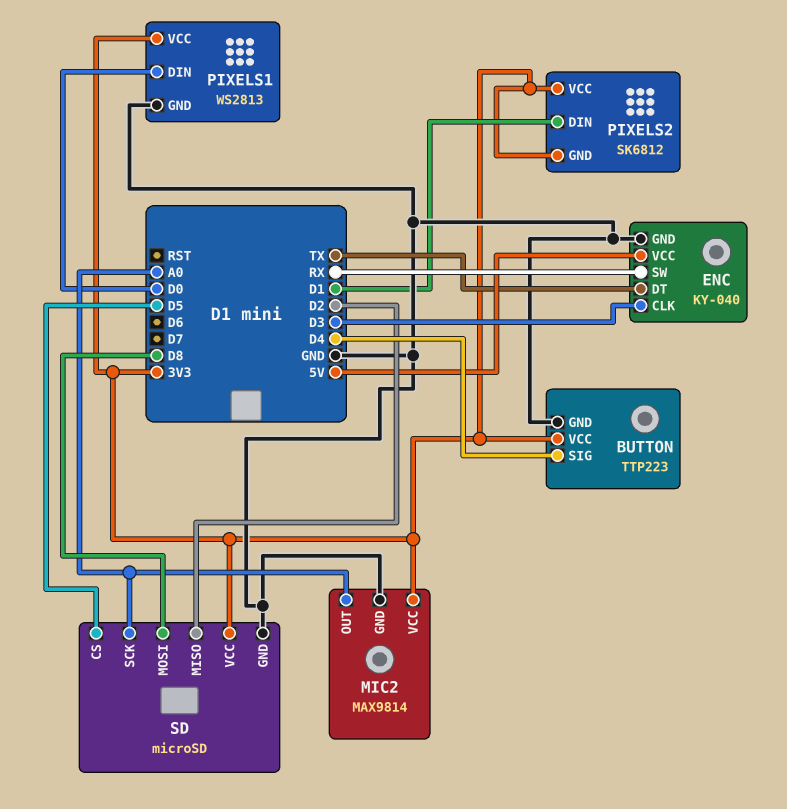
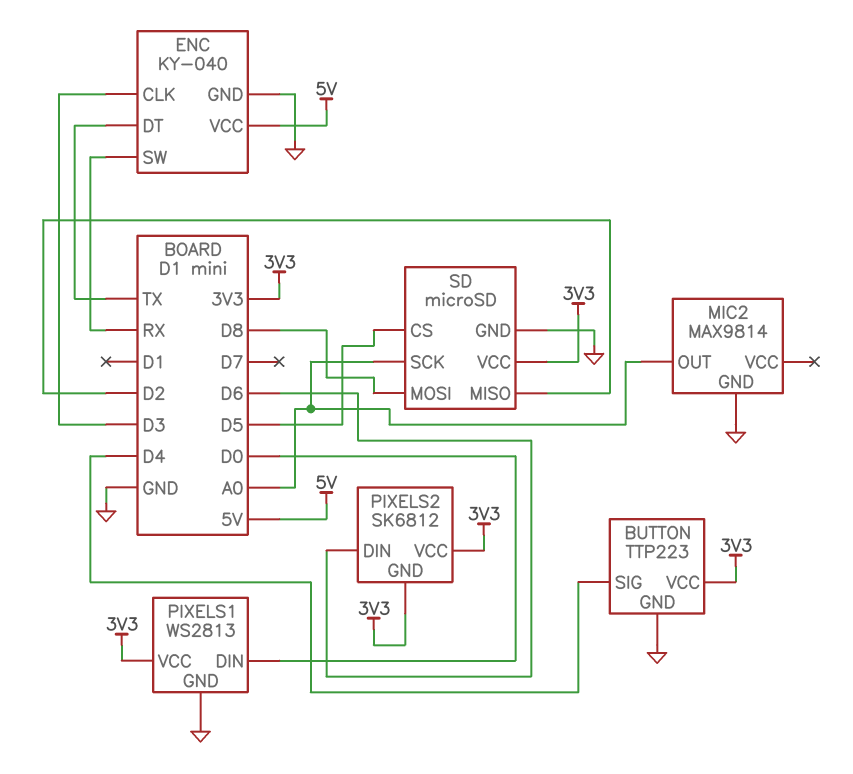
MIC2 pin VCC: 3V3 -> none
PIXELS2 pin DIN: D1 -> D6

